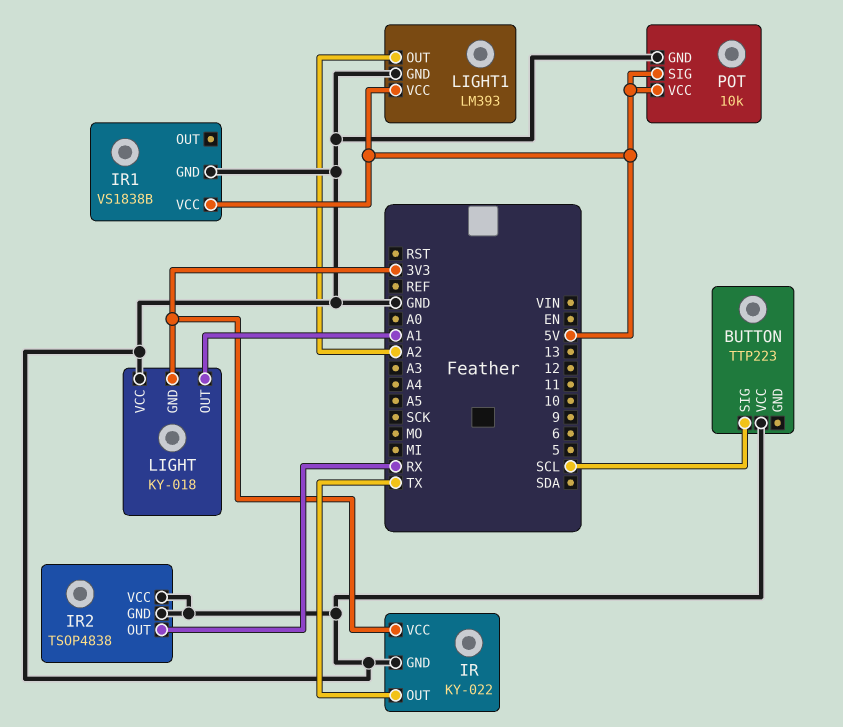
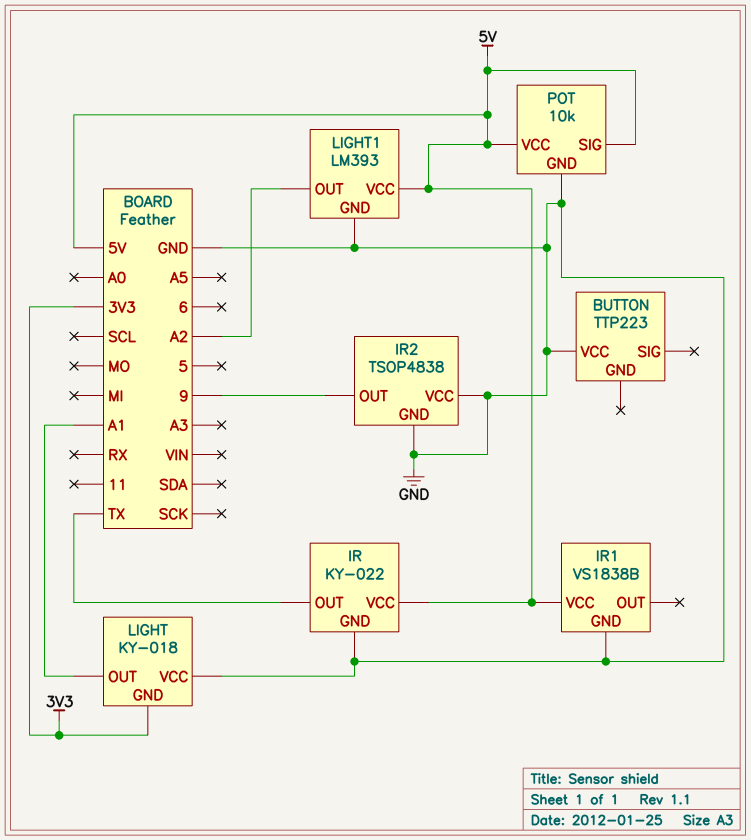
BUTTON pin SIG: SCL -> none
IR pin VCC: 3V3 -> 5V
IR2 pin OUT: RX -> 9

